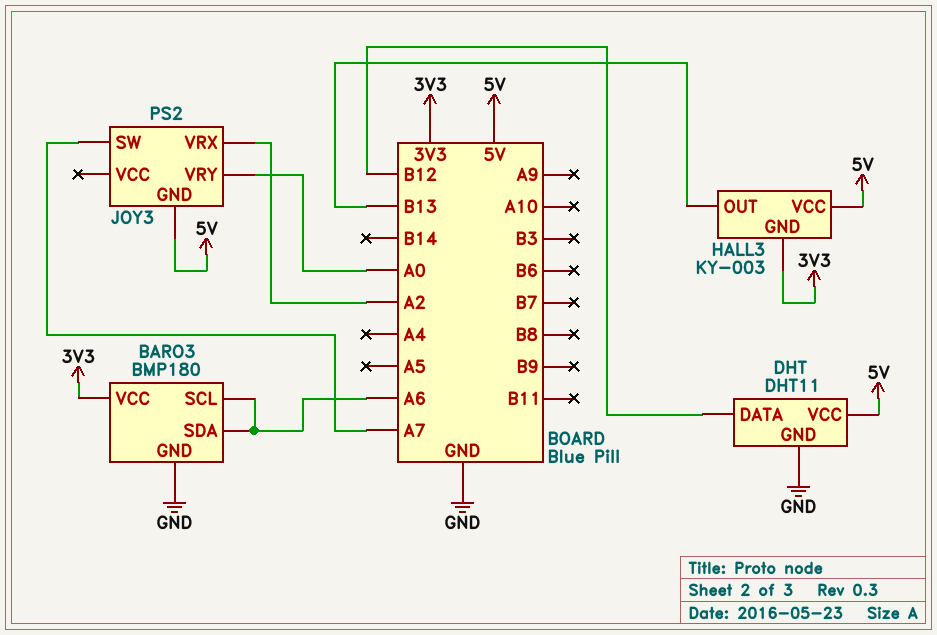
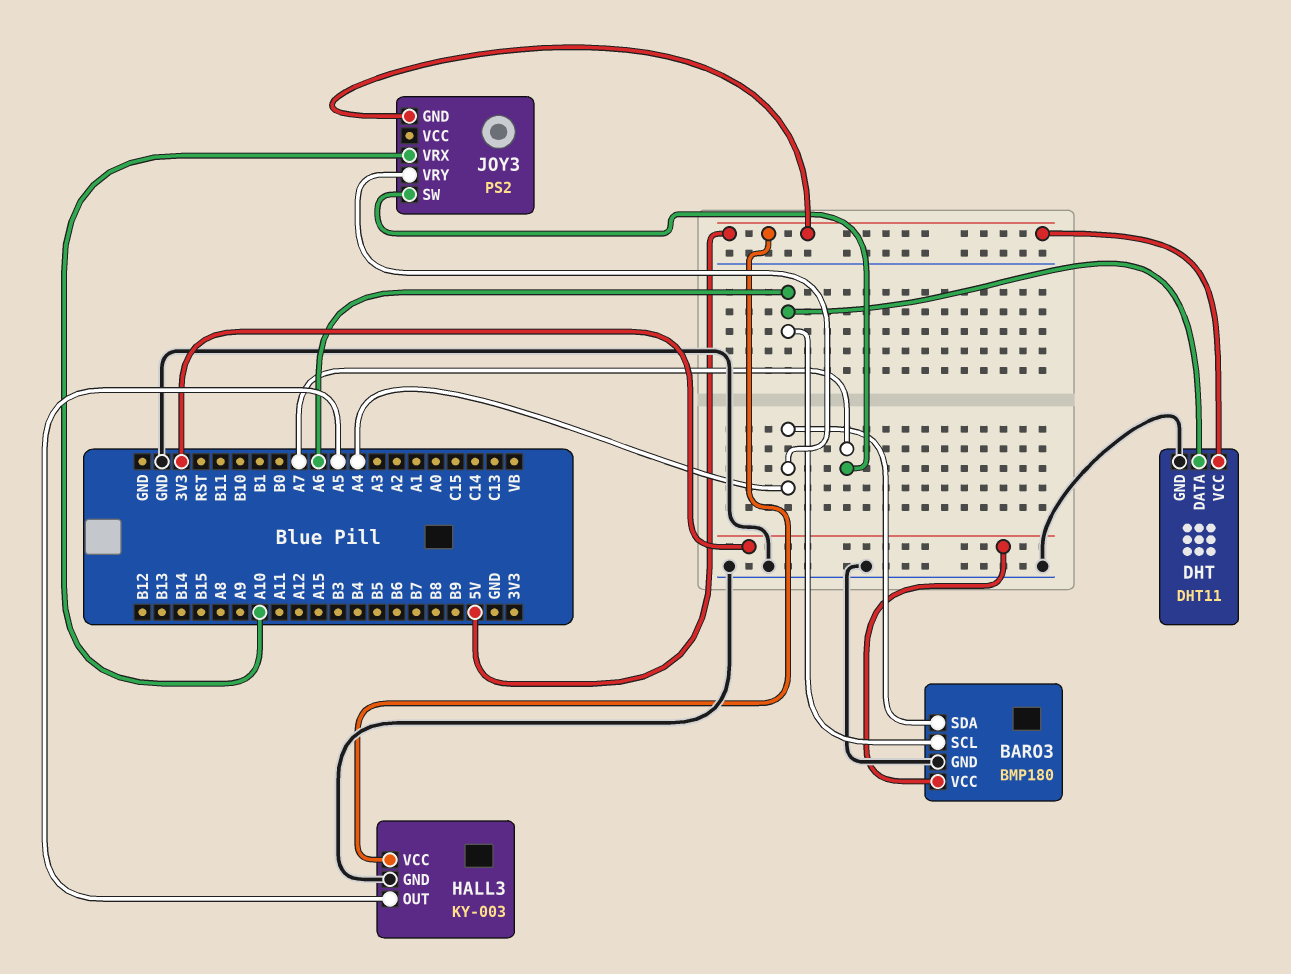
BARO3 pin SDA: A6 -> A4
DHT pin DATA: B12 -> A6
HALL3 pin GND: 3V3 -> GND
HALL3 pin OUT: B13 -> A5
JOY3 pin VRX: A2 -> A10
JOY3 pin VRY: A0 -> A4

